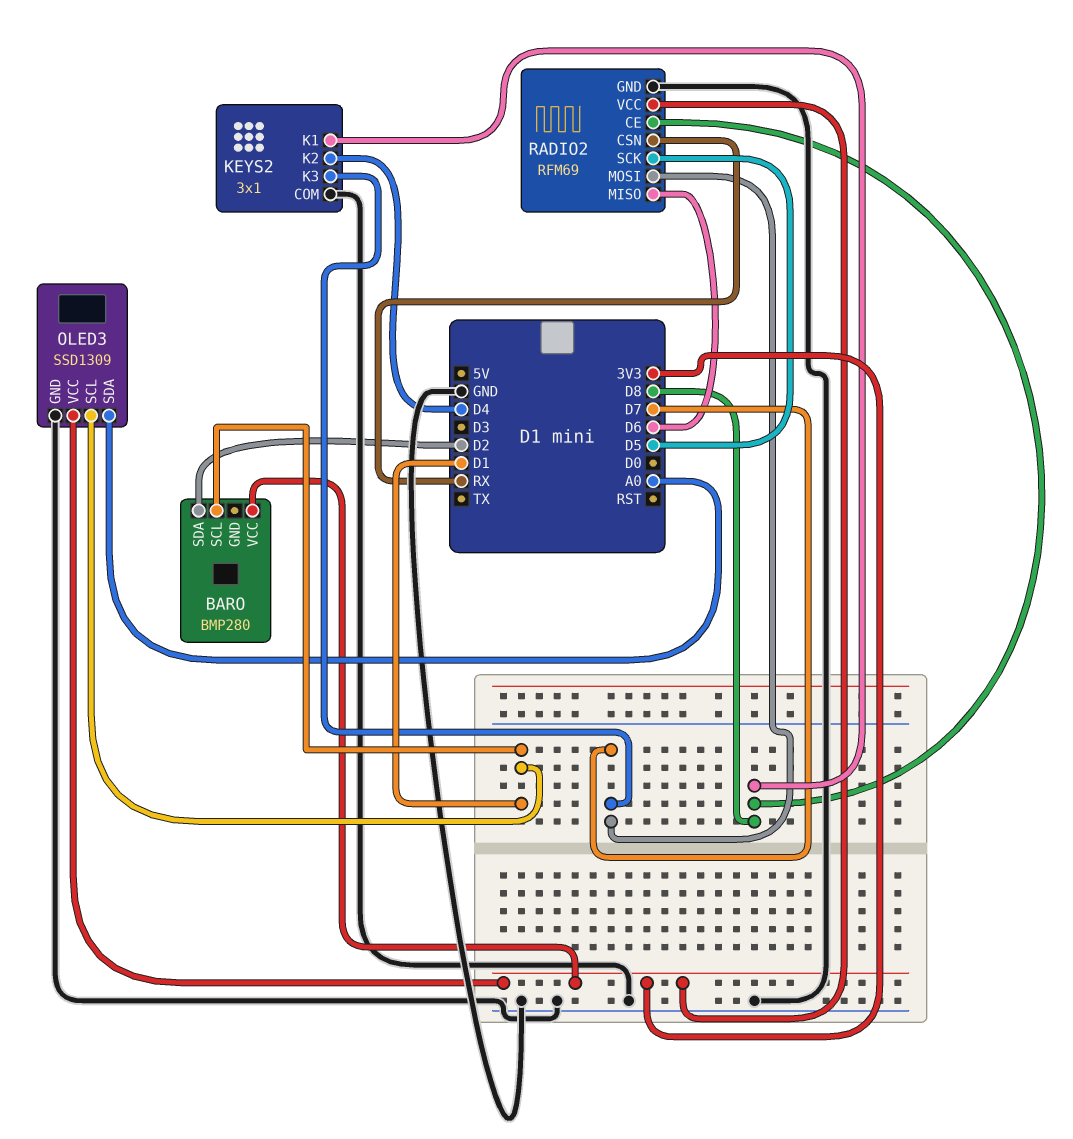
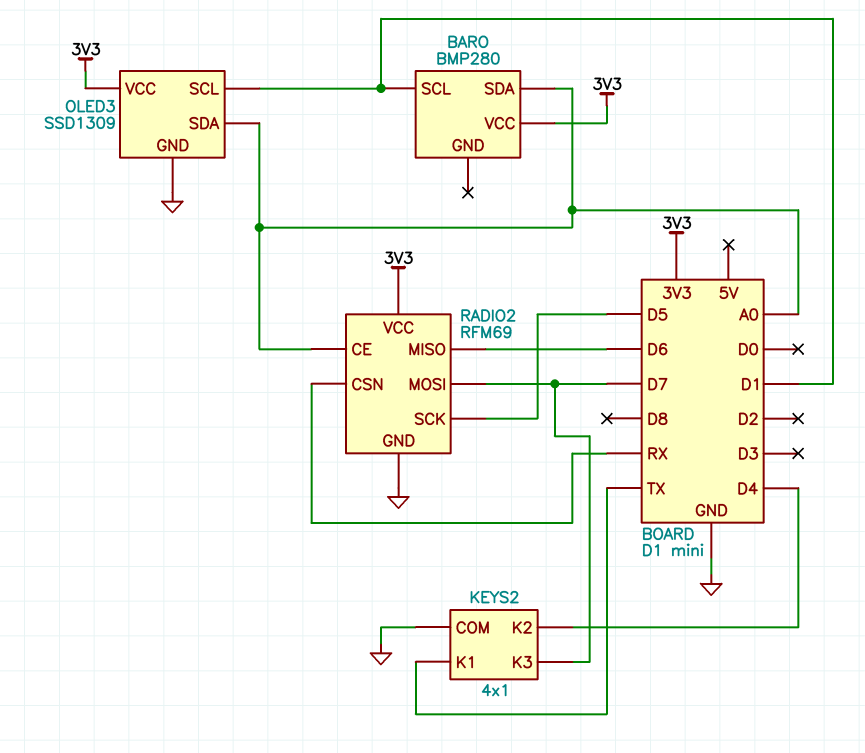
BARO pin SDA: D2 -> A0
KEYS2: 3x1 -> 4x1
KEYS2 pin K1: D8 -> TX
RADIO2 pin CE: D8 -> A0

